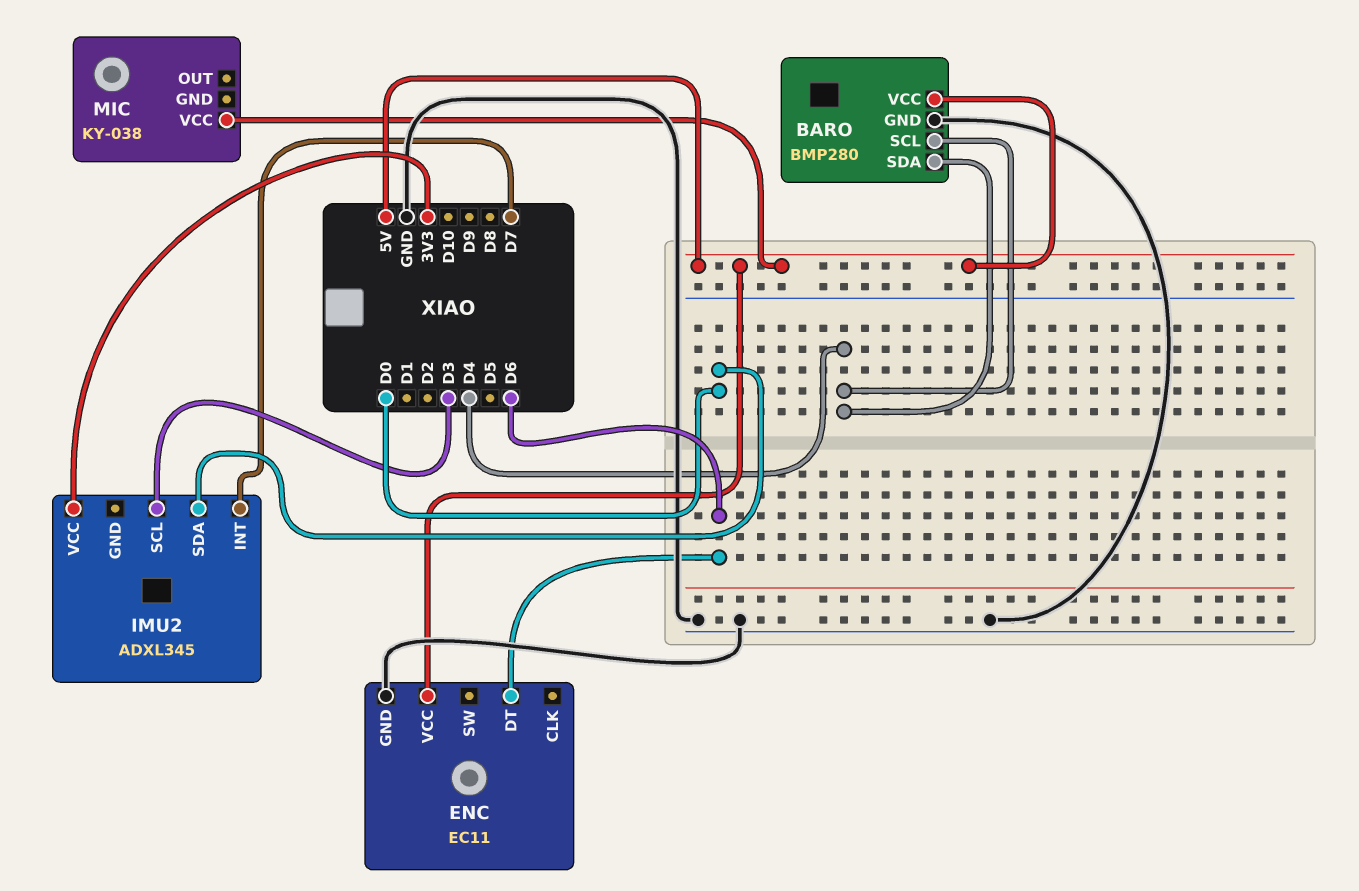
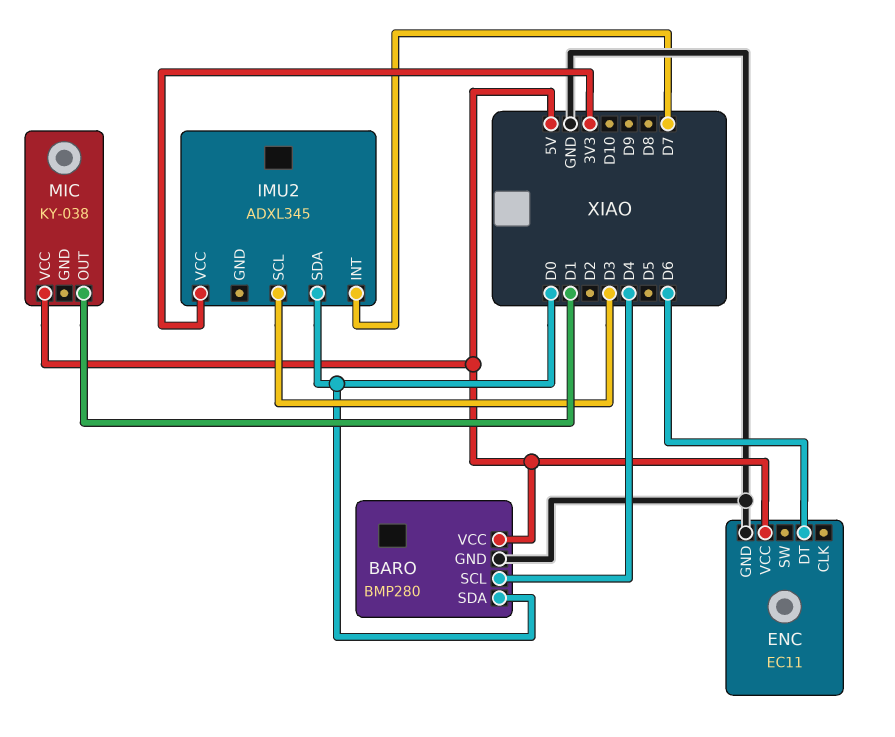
BARO pin SDA: D4 -> D0
MIC pin OUT: none -> D1

